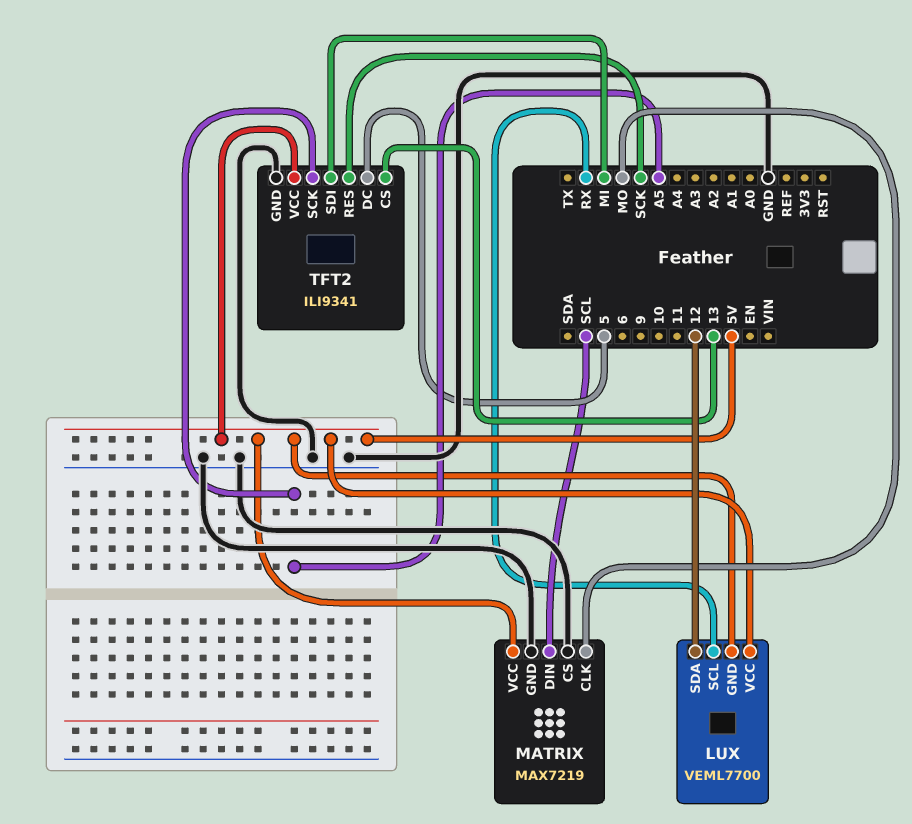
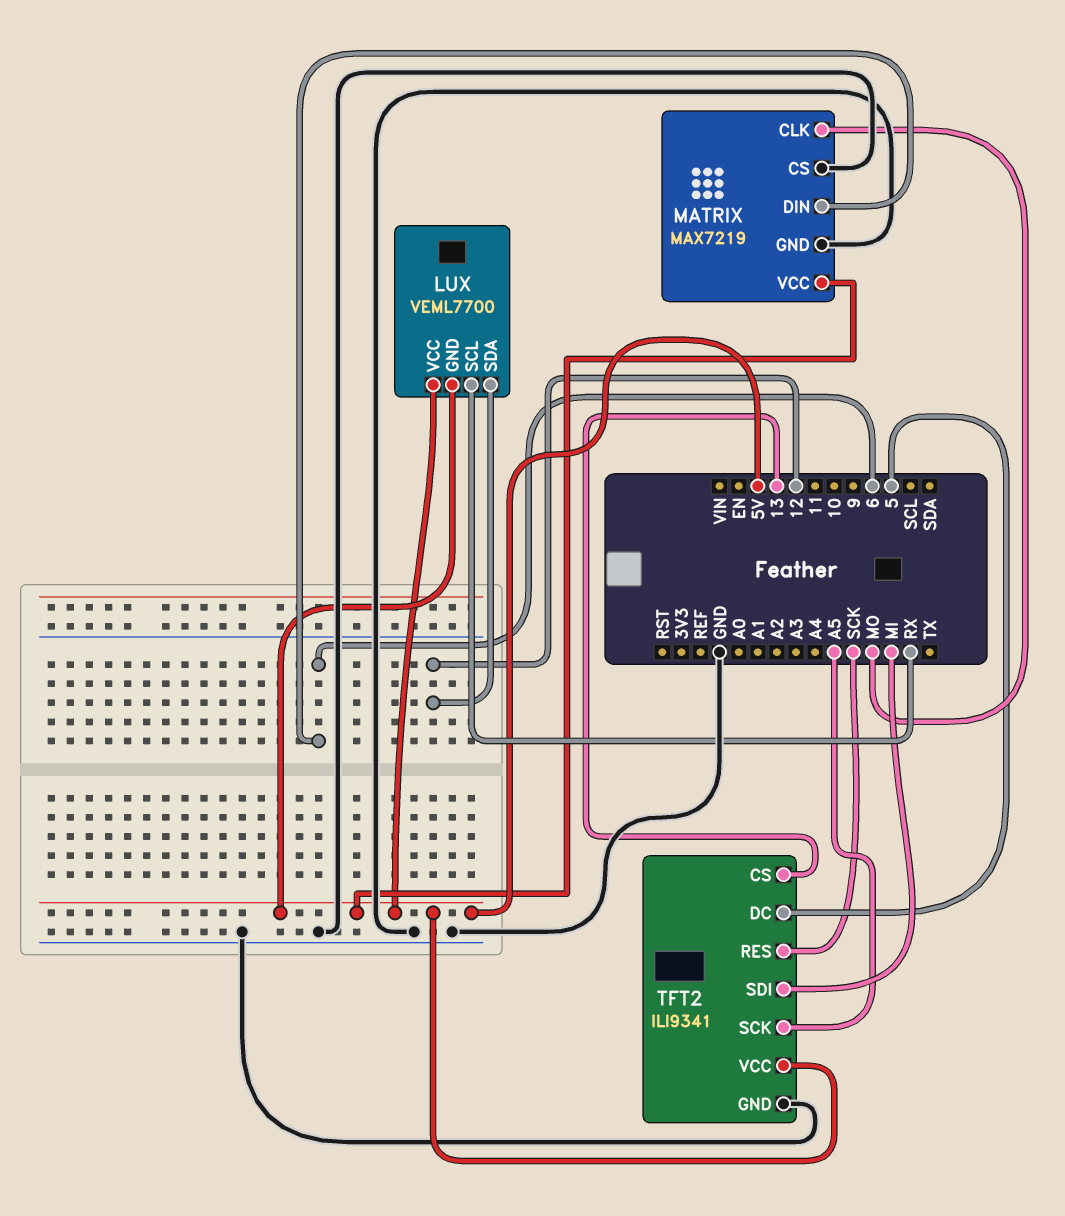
MATRIX pin DIN: SCL -> 6

